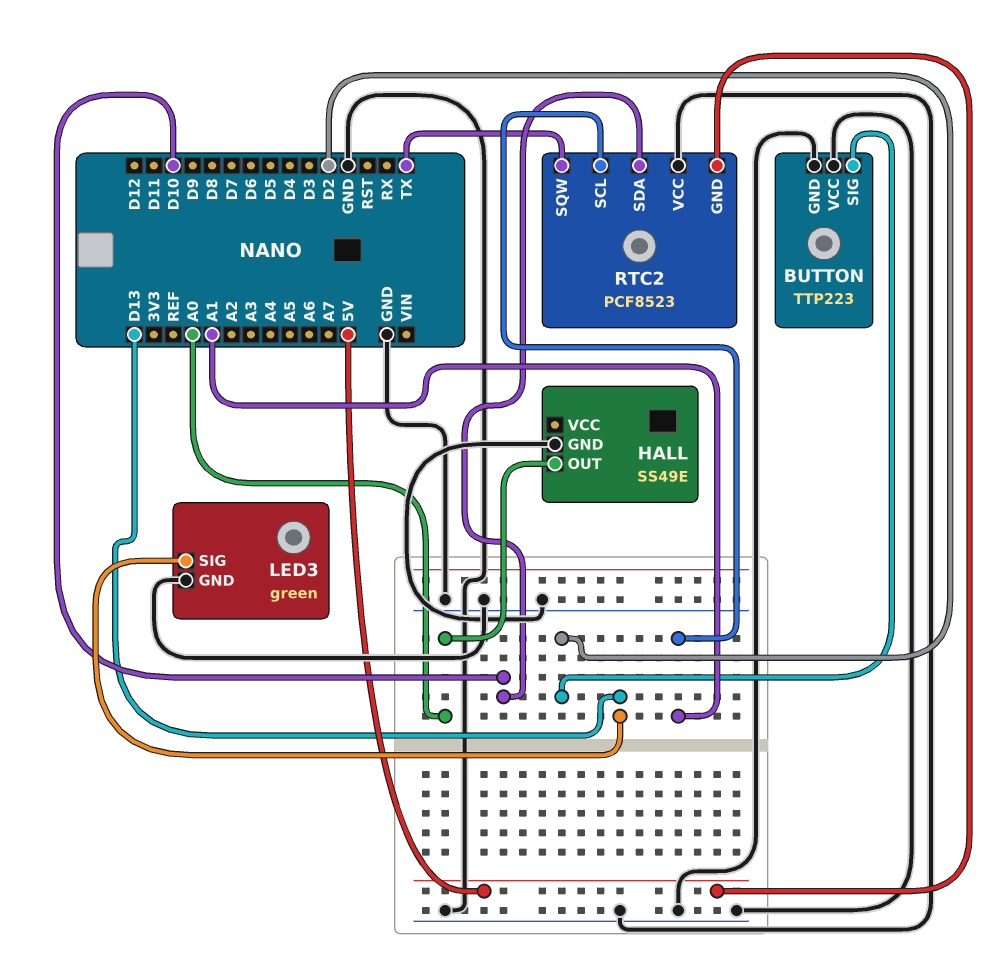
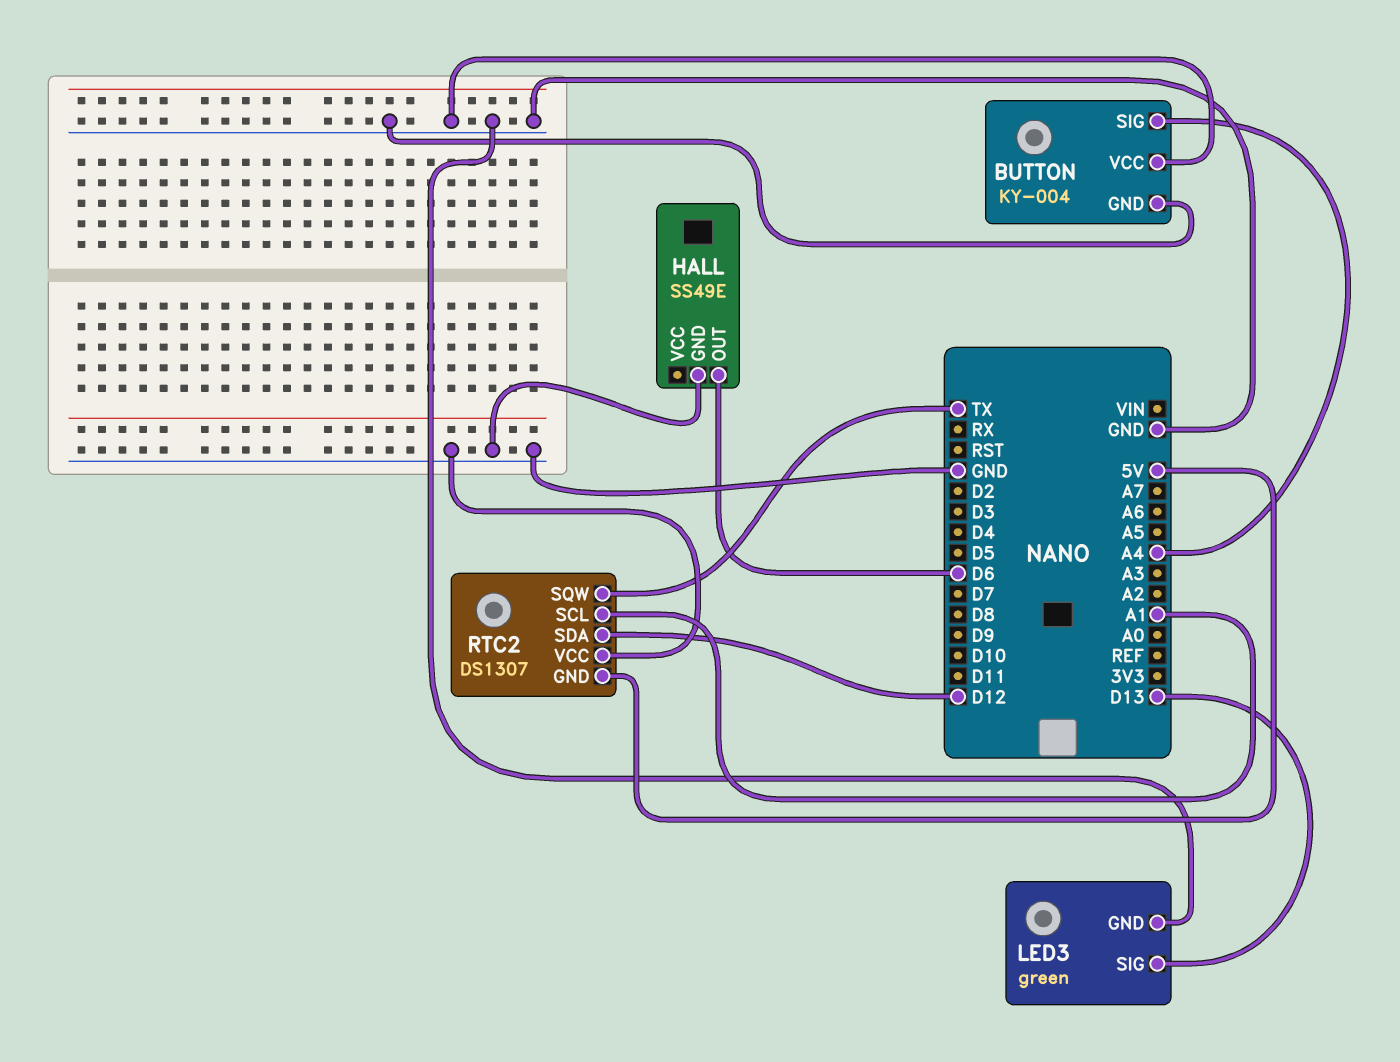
BUTTON: TTP223 -> KY-004
BUTTON pin SIG: D2 -> A4
HALL pin OUT: A0 -> D6
RTC2: PCF8523 -> DS1307
RTC2 pin SDA: D10 -> D12

